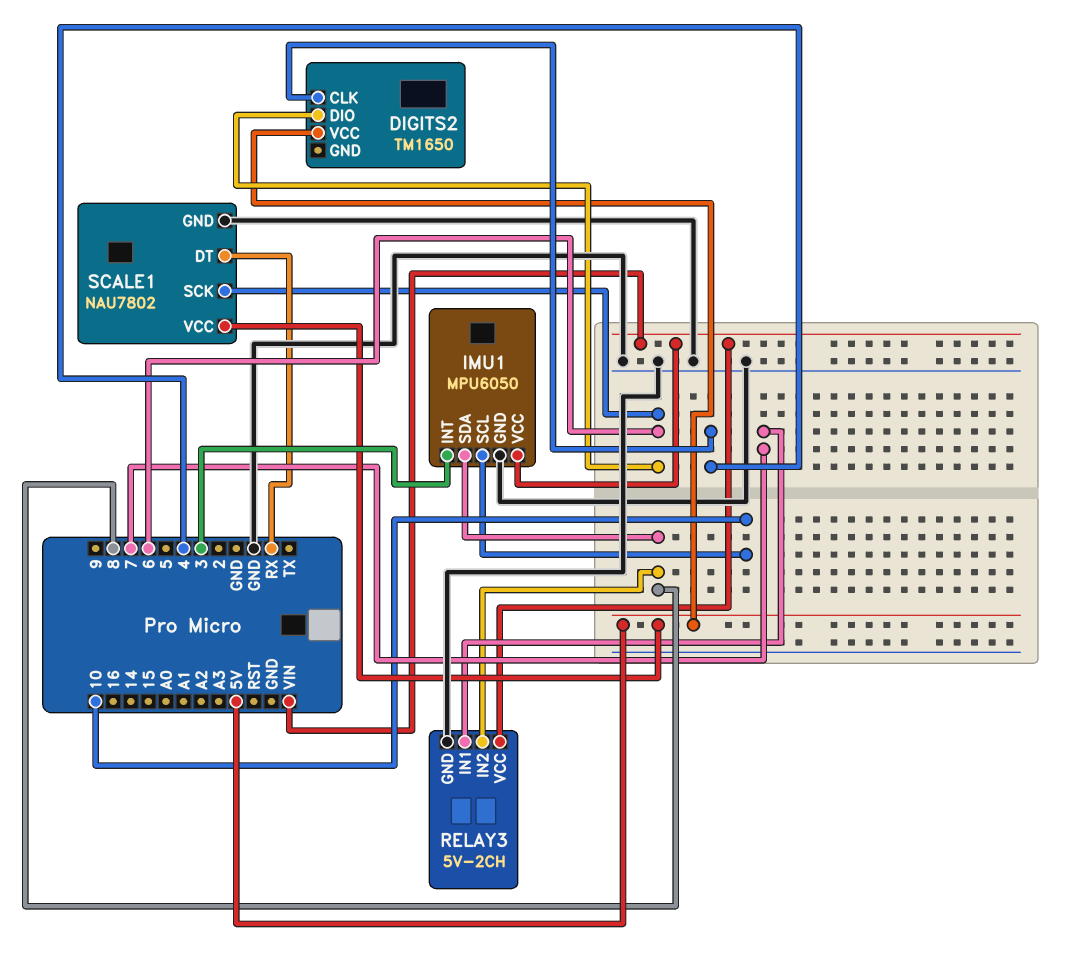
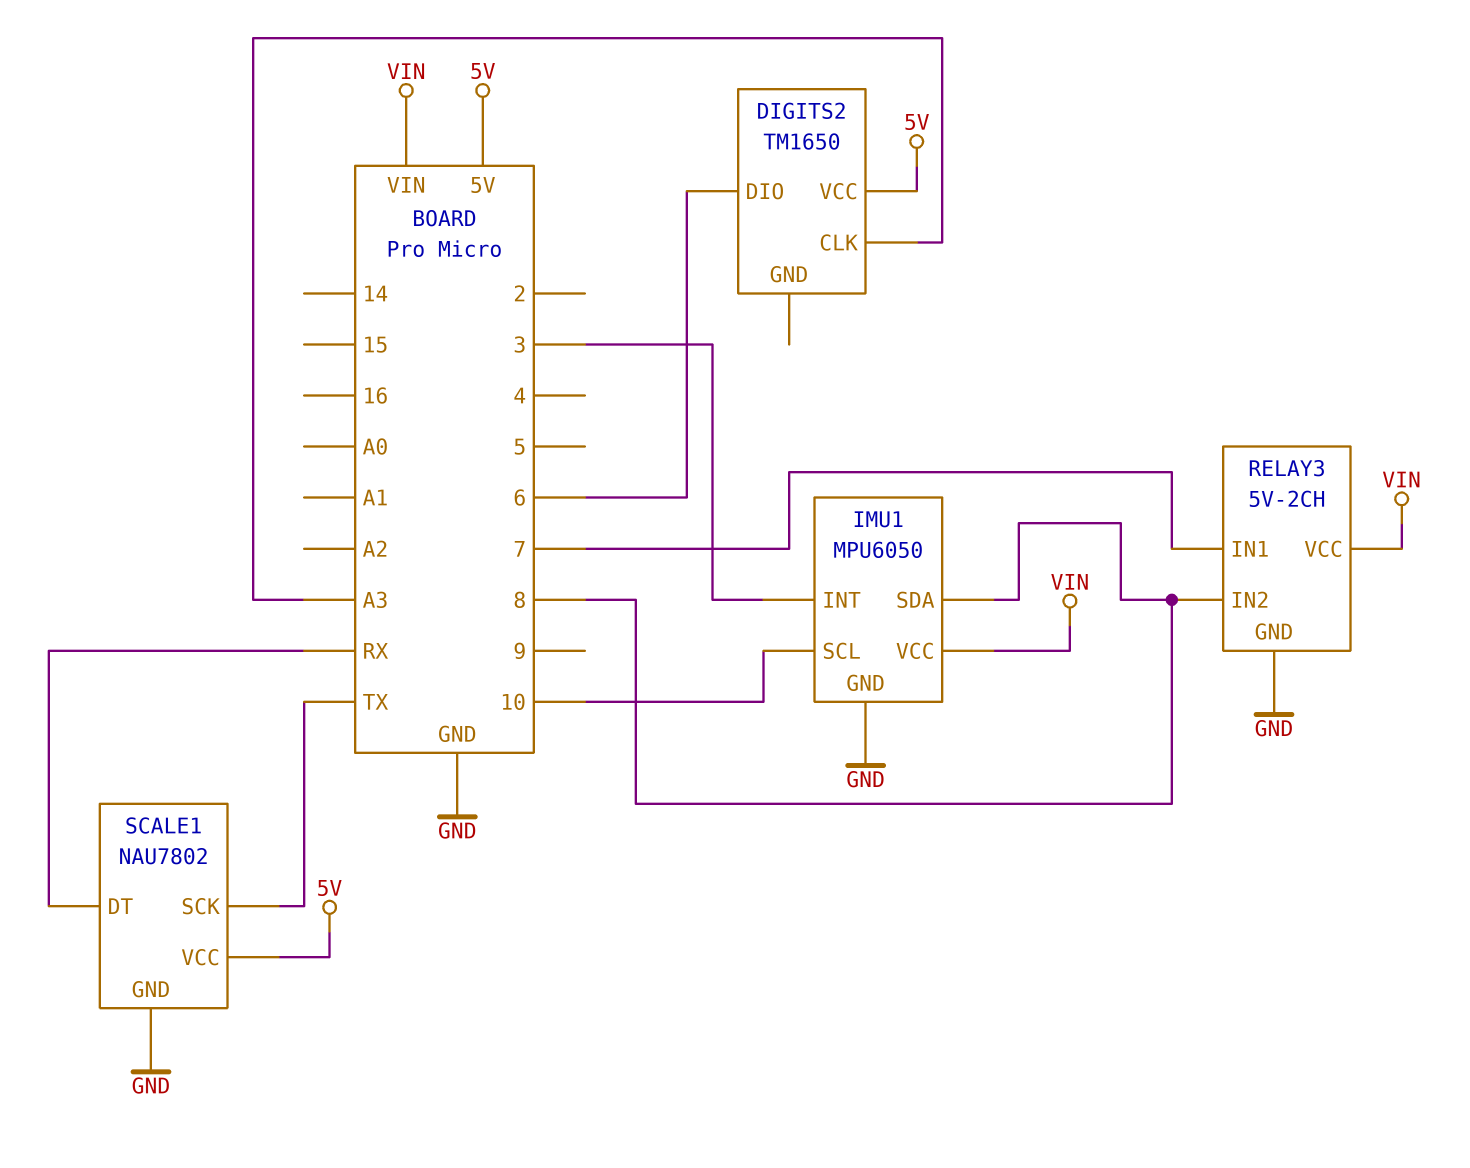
DIGITS2 pin CLK: 4 -> A3
SCALE1 pin SCK: 6 -> TX

